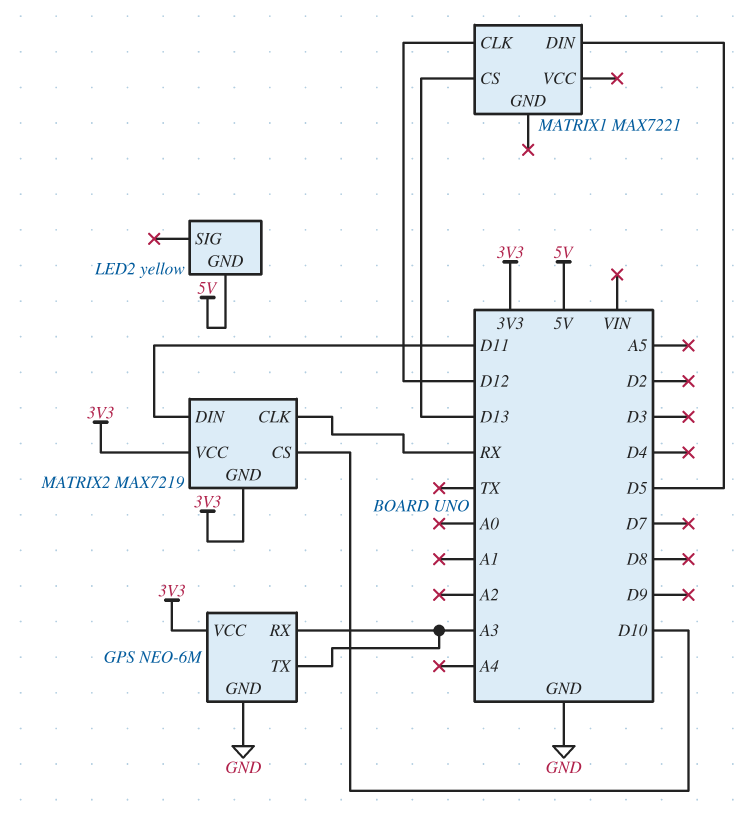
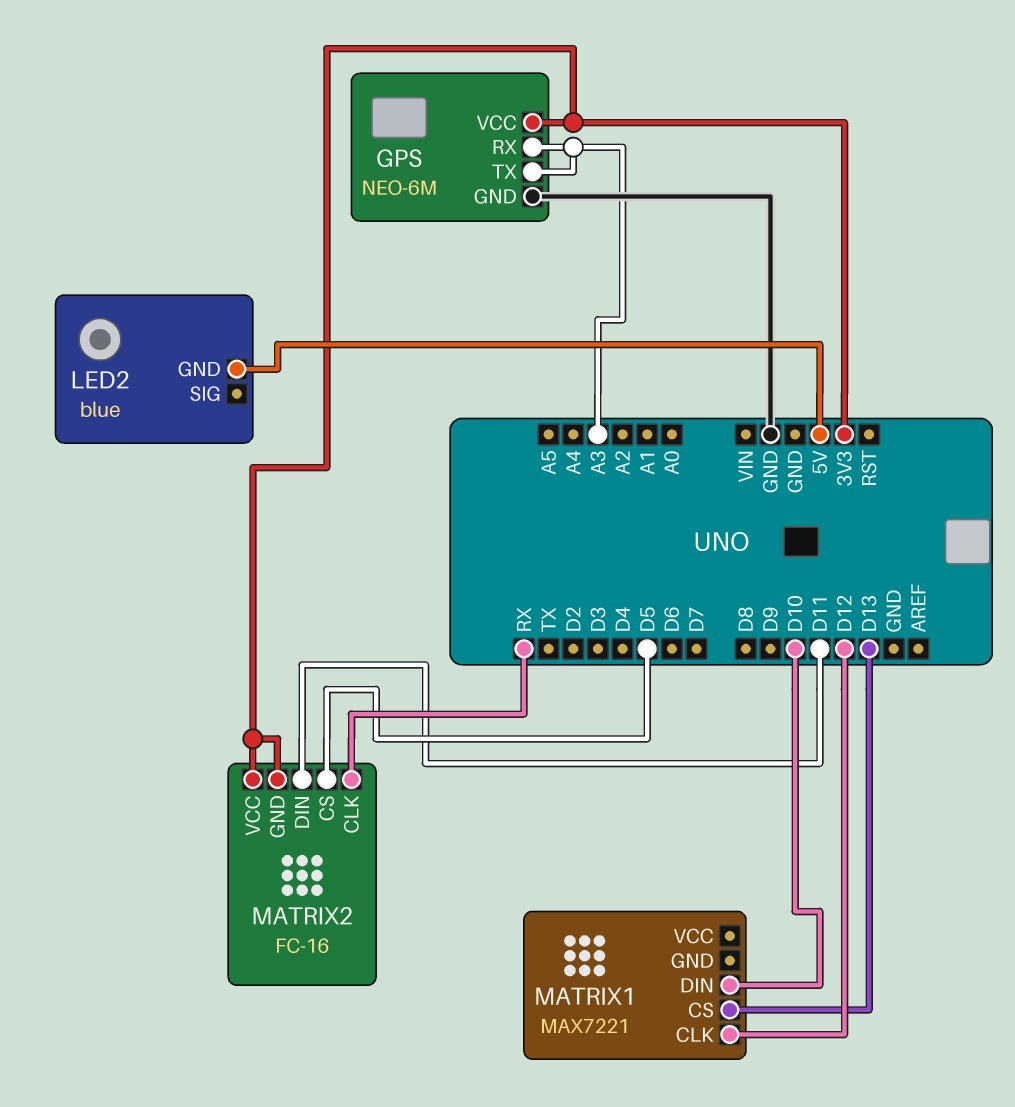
LED2: yellow -> blue
MATRIX1 pin DIN: D5 -> D10
MATRIX2: MAX7219 -> FC-16
MATRIX2 pin CS: D10 -> D5

